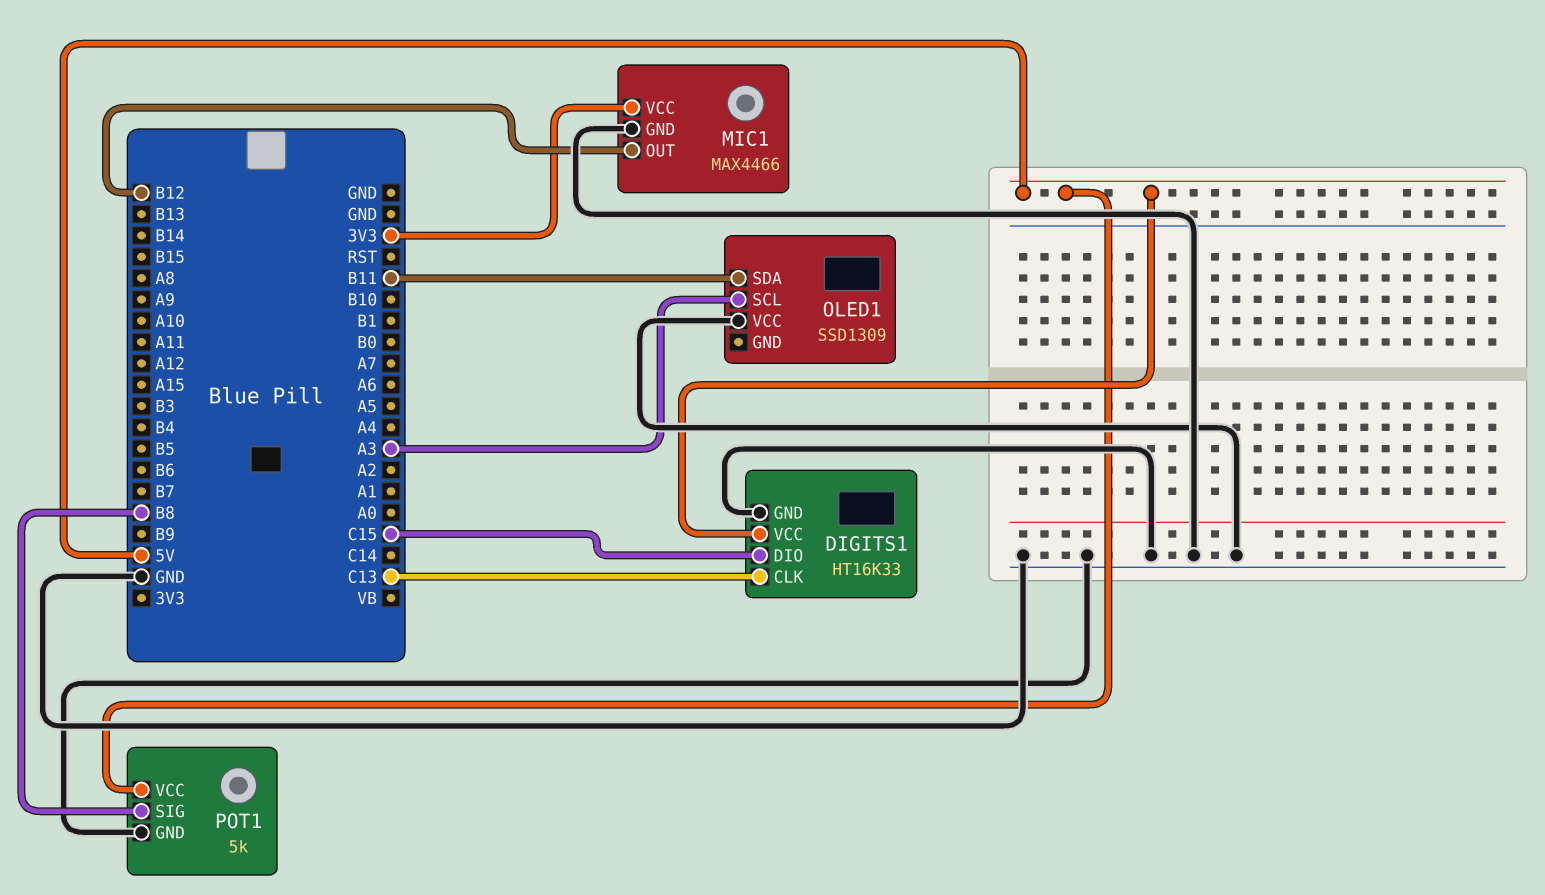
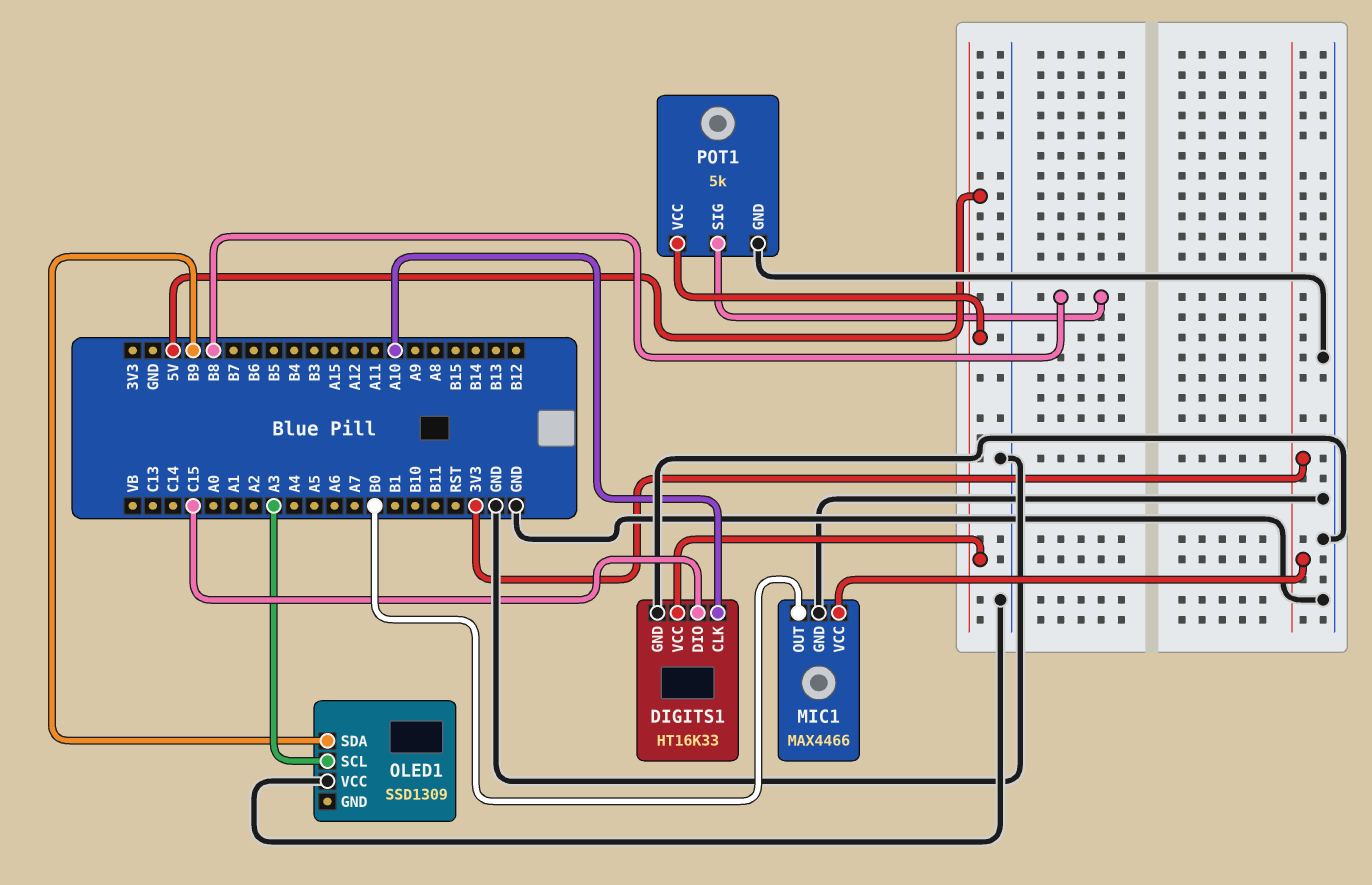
DIGITS1 pin CLK: C13 -> A10
MIC1 pin OUT: B12 -> B0
OLED1 pin SDA: B11 -> B9

